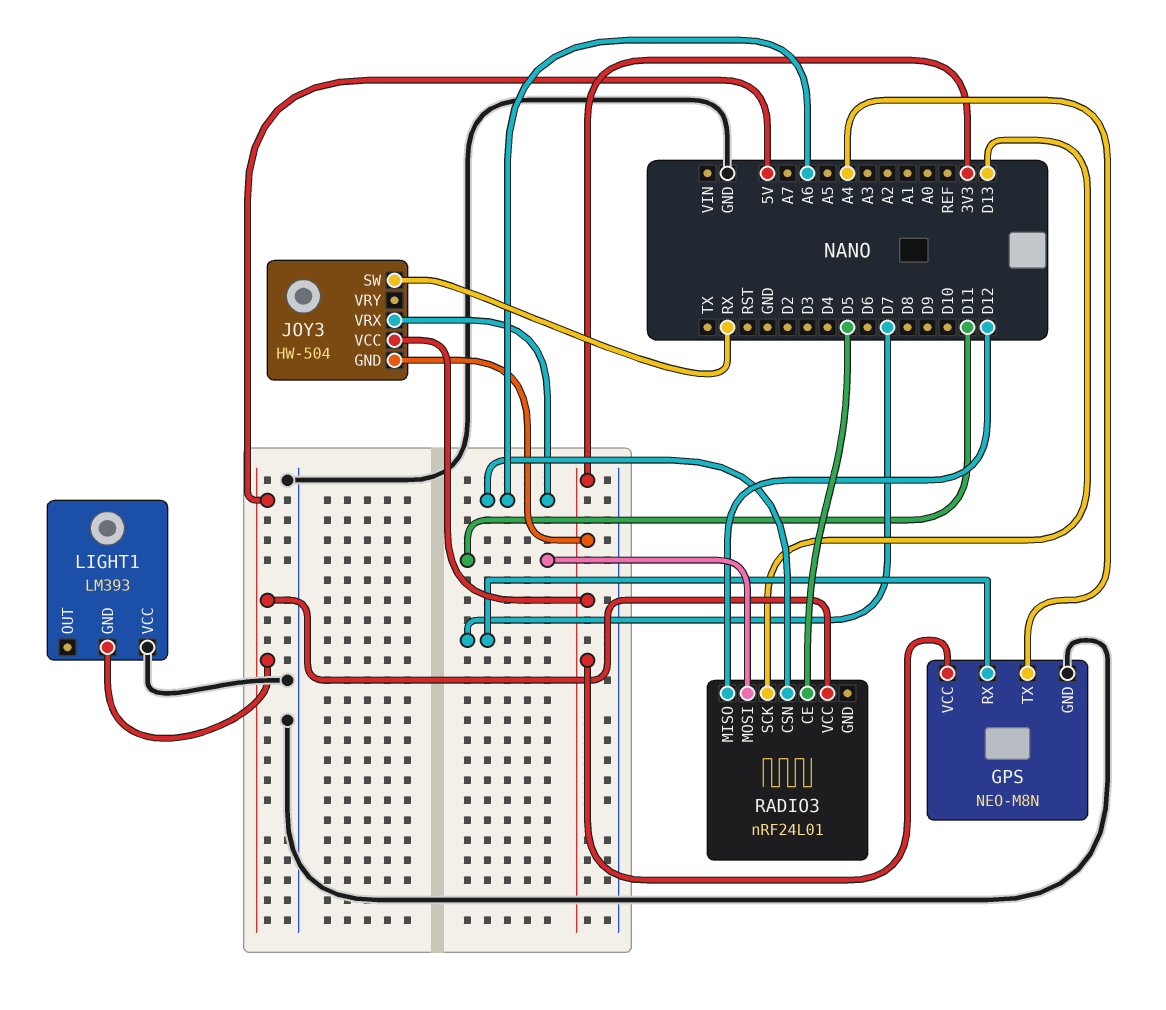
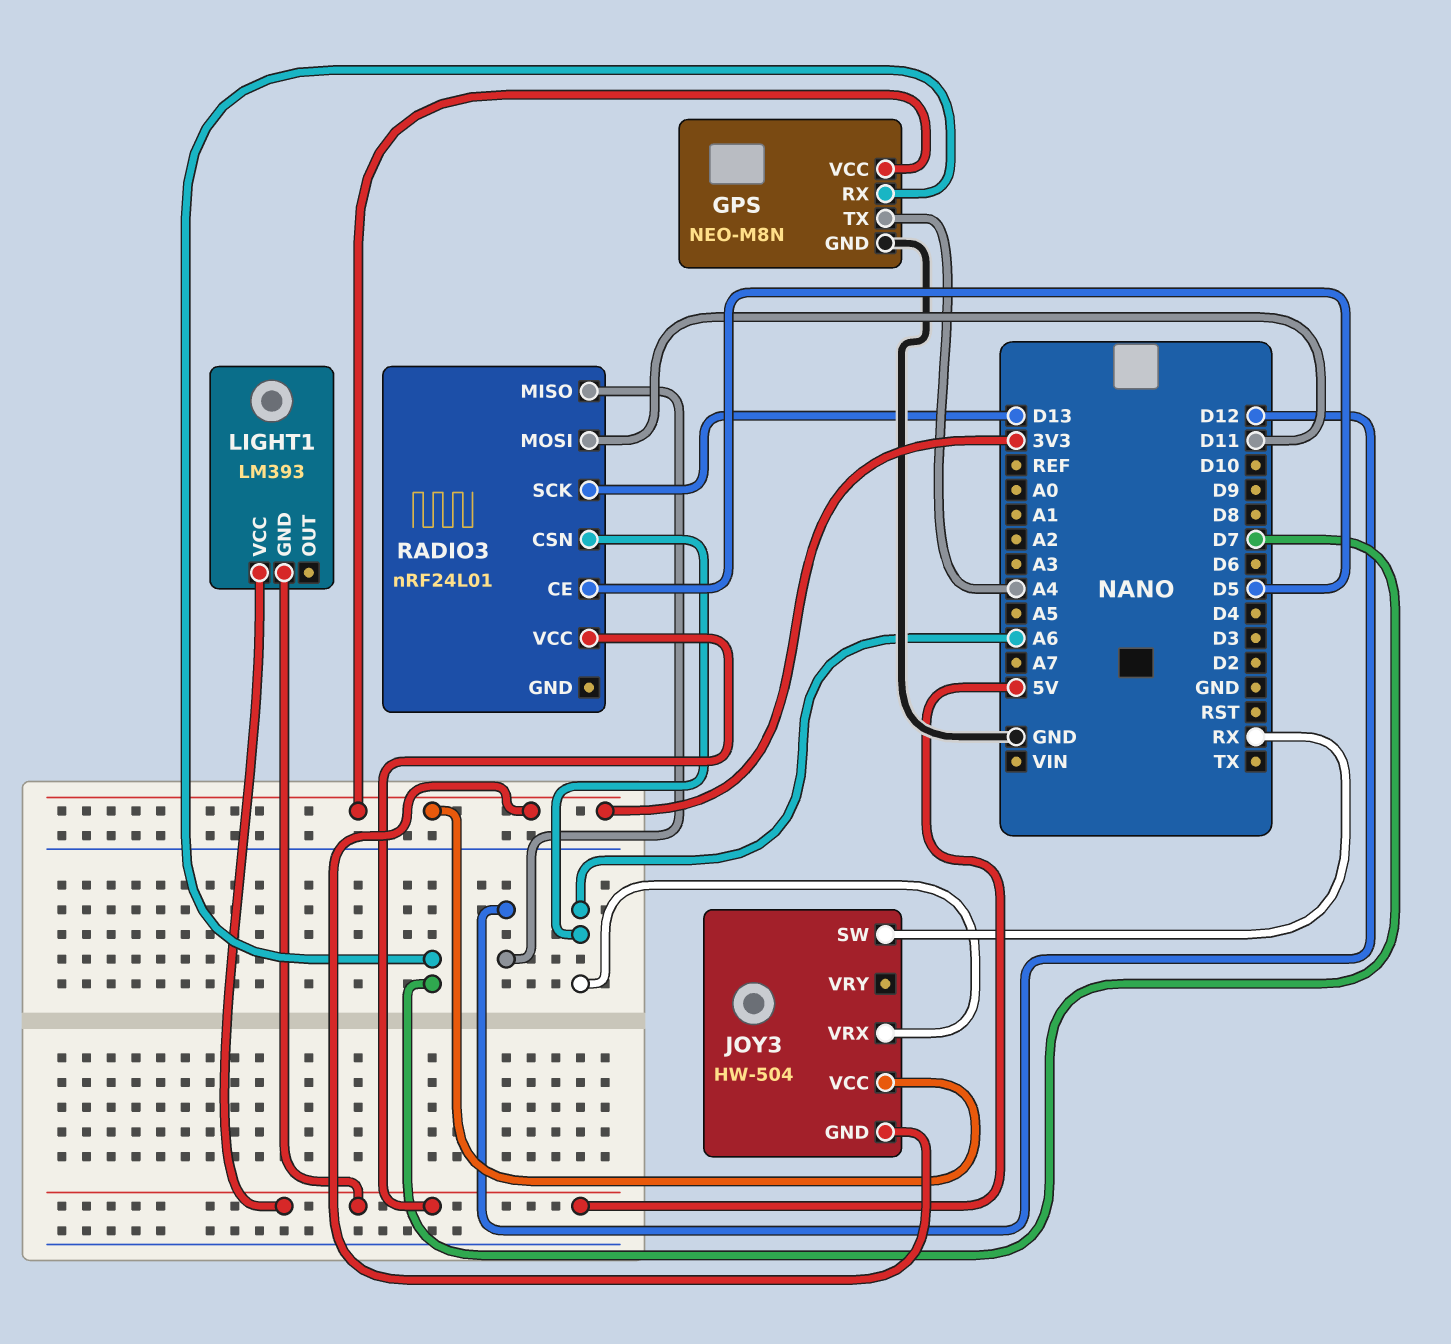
LIGHT1 pin VCC: GND -> 5V

